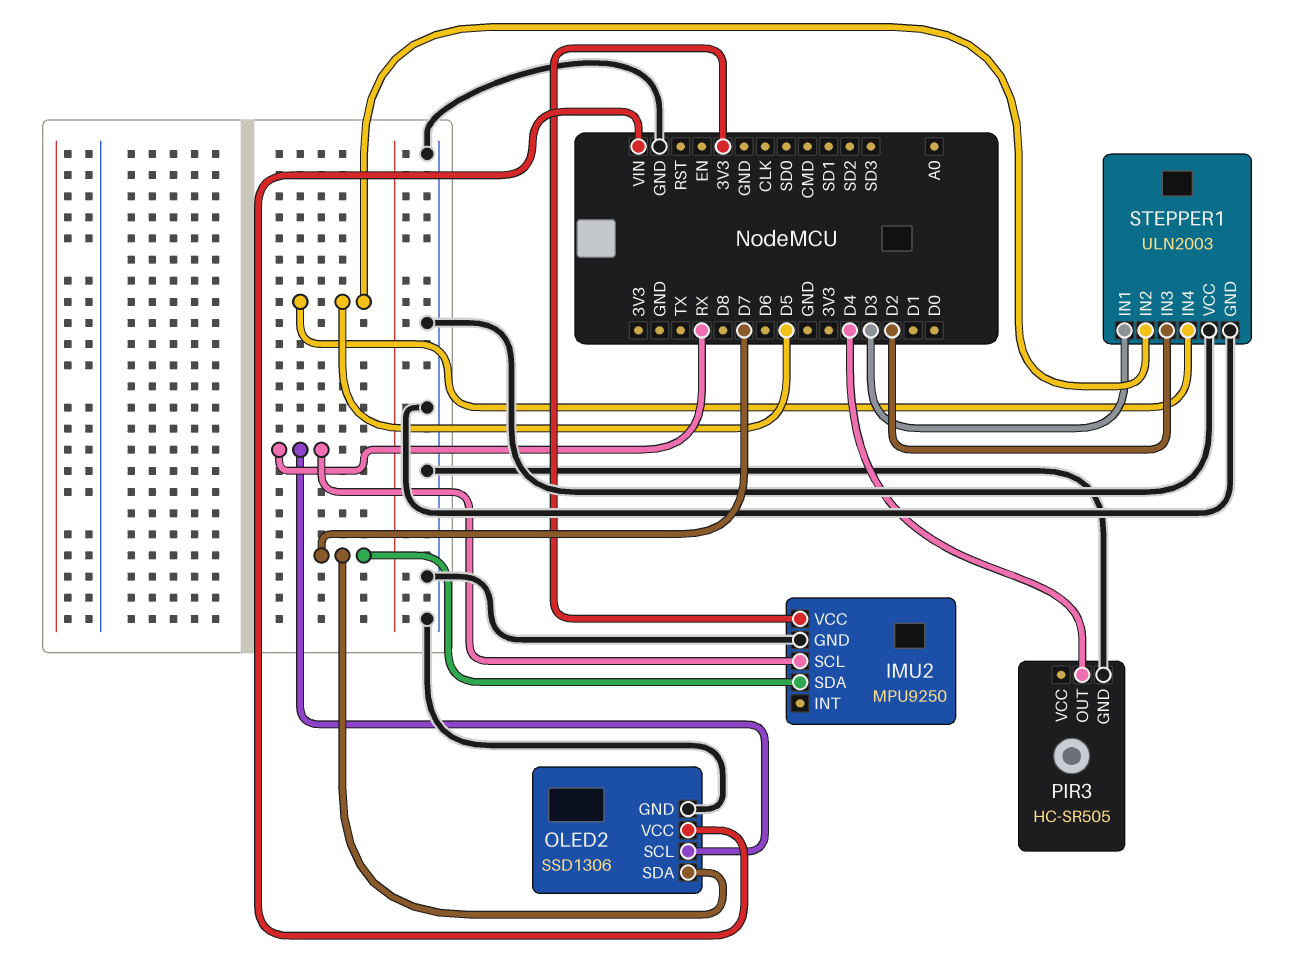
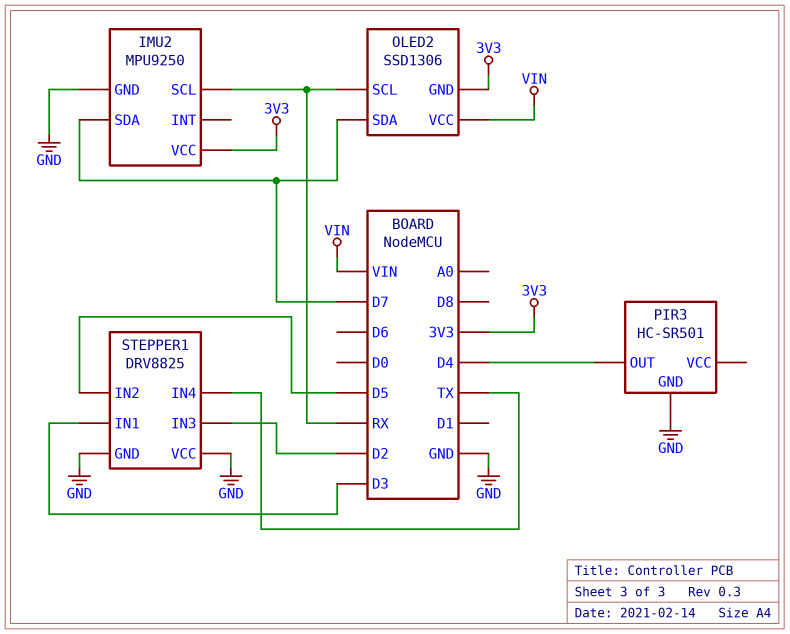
OLED2 pin GND: GND -> 3V3
PIR3: HC-SR505 -> HC-SR501
STEPPER1: ULN2003 -> DRV8825
STEPPER1 pin IN4: D5 -> TX

